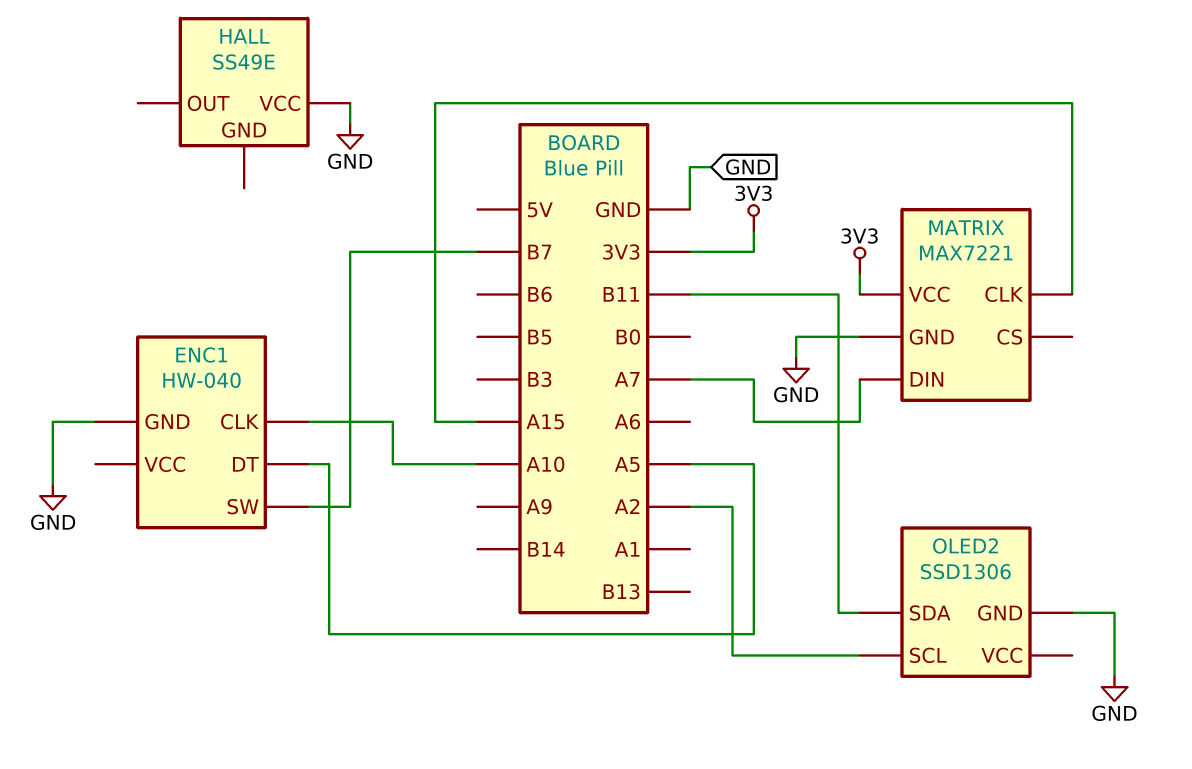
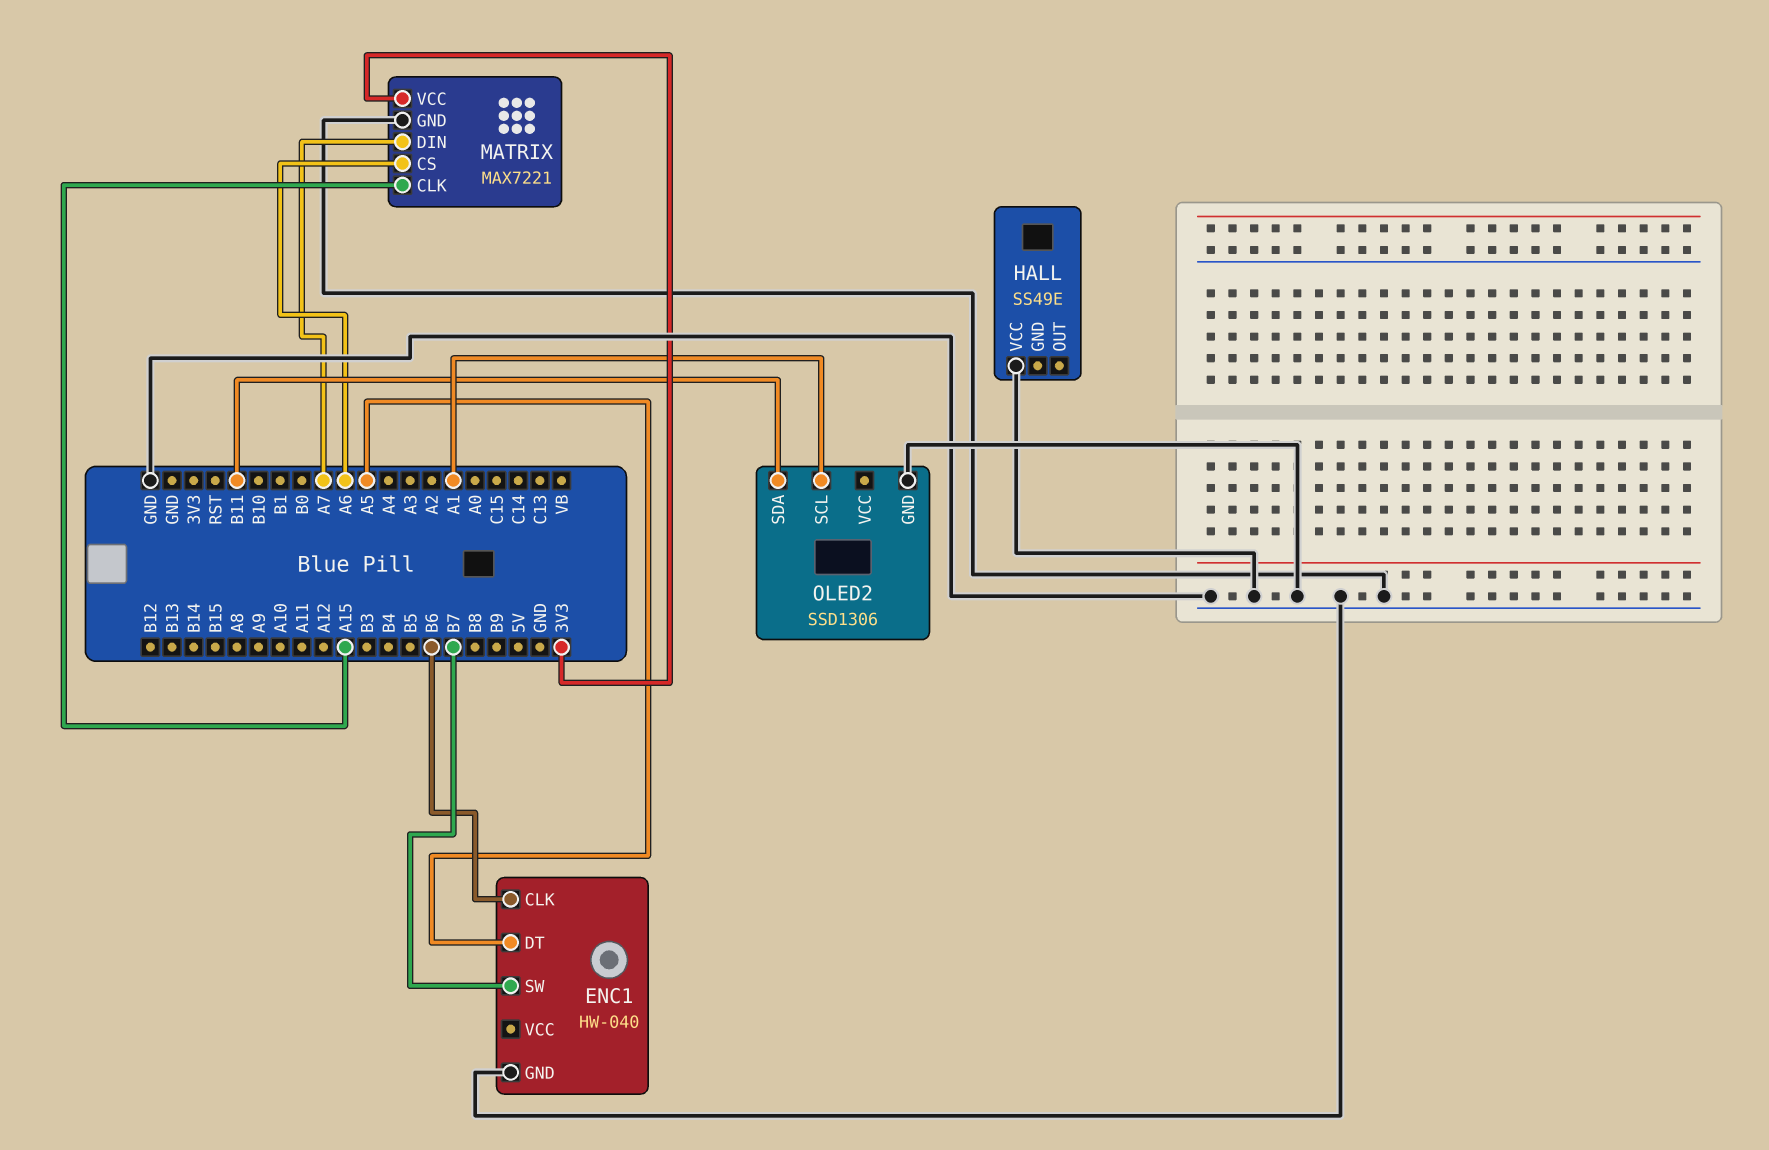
ENC1 pin CLK: A10 -> B6
MATRIX pin CS: none -> A6
OLED2 pin SCL: A2 -> A1

